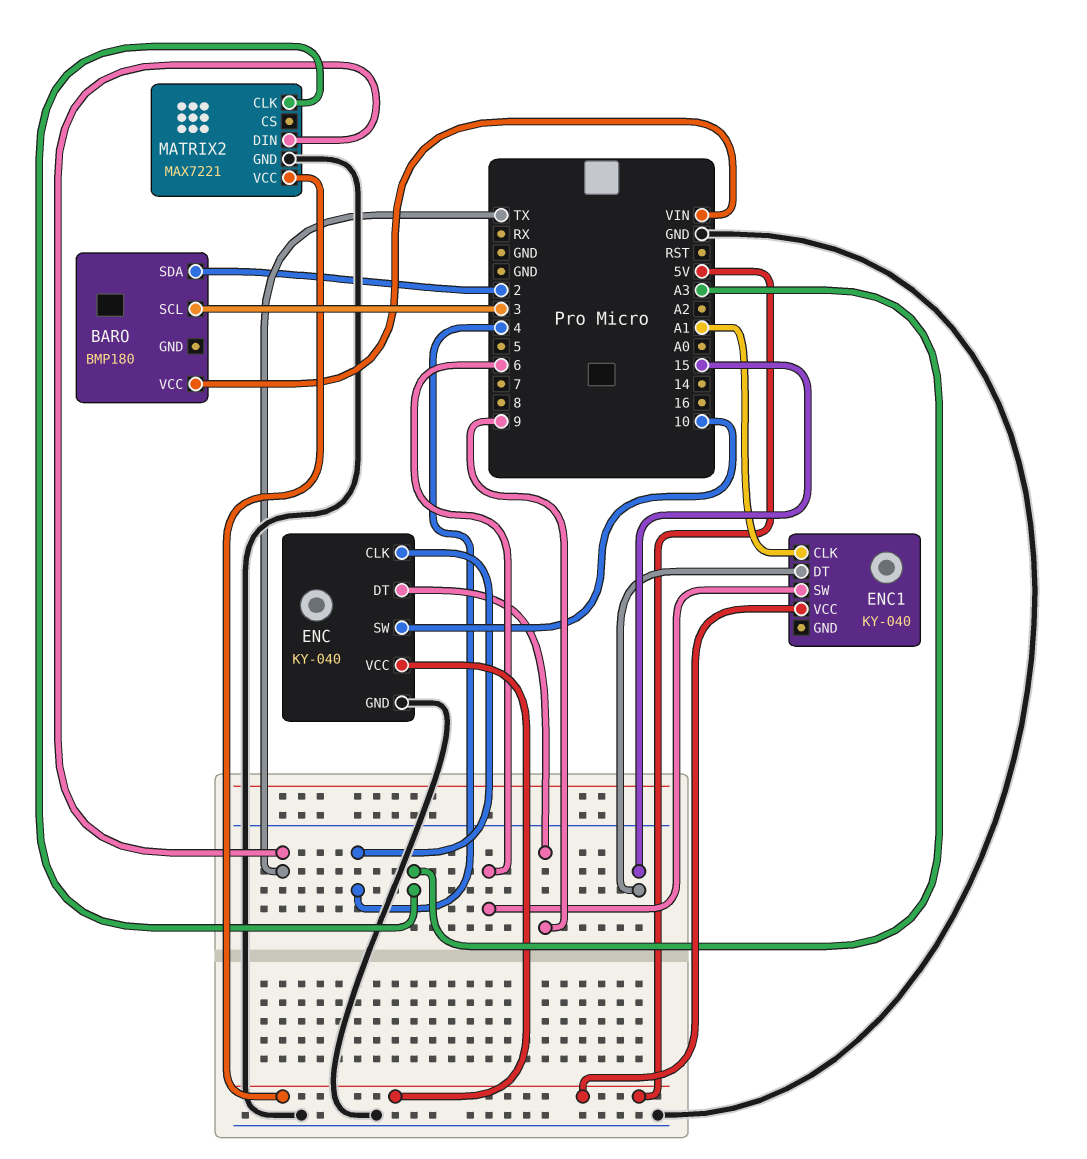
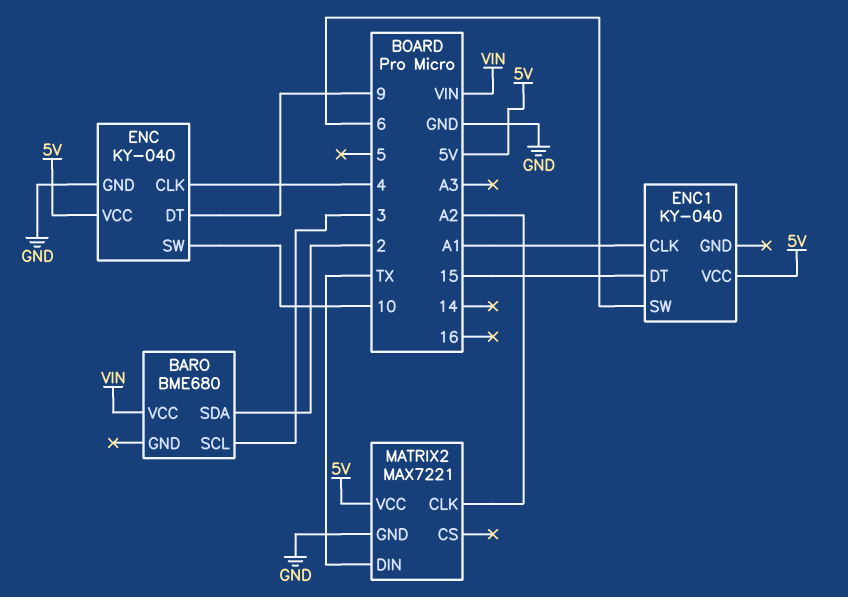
BARO: BMP180 -> BME680
MATRIX2 pin CLK: A3 -> A2

